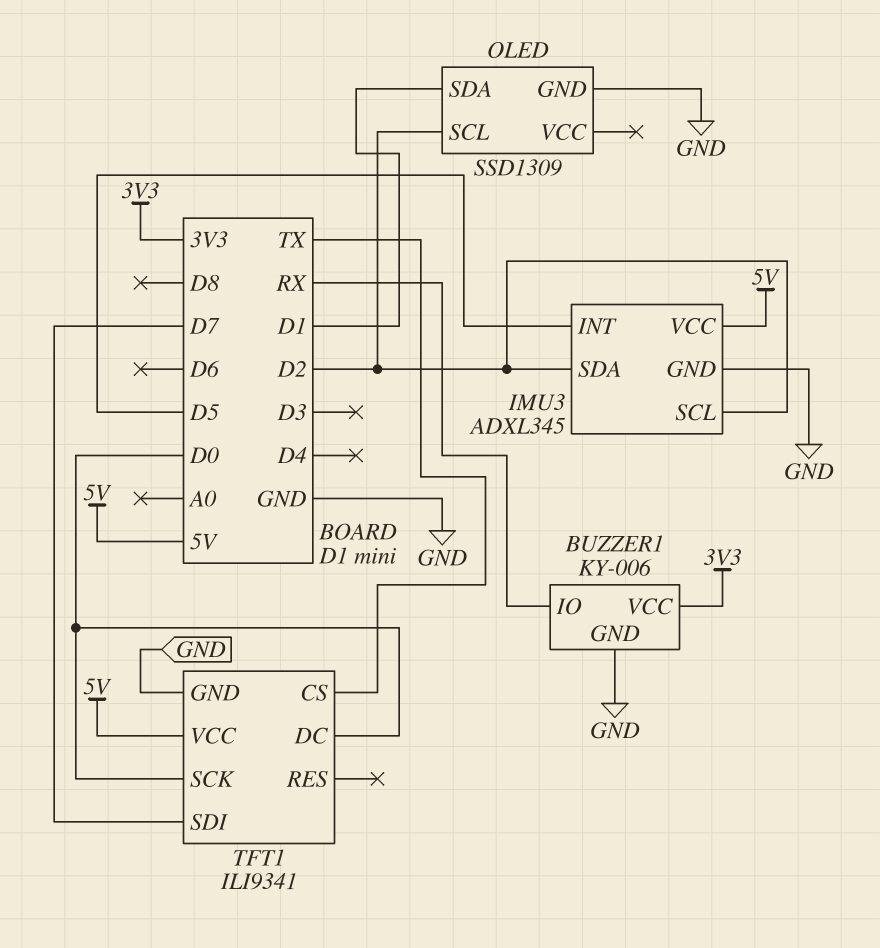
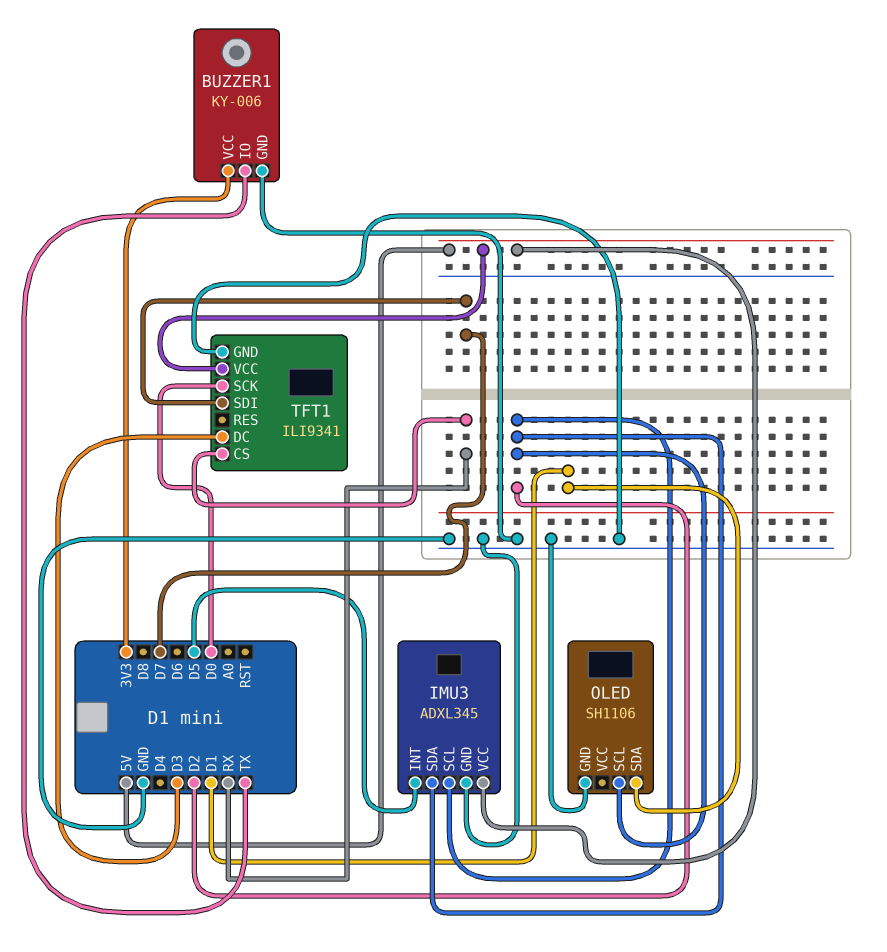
BUZZER1 pin IO: RX -> TX
OLED: SSD1309 -> SH1106
TFT1 pin CS: TX -> RX
TFT1 pin DC: D0 -> D3

